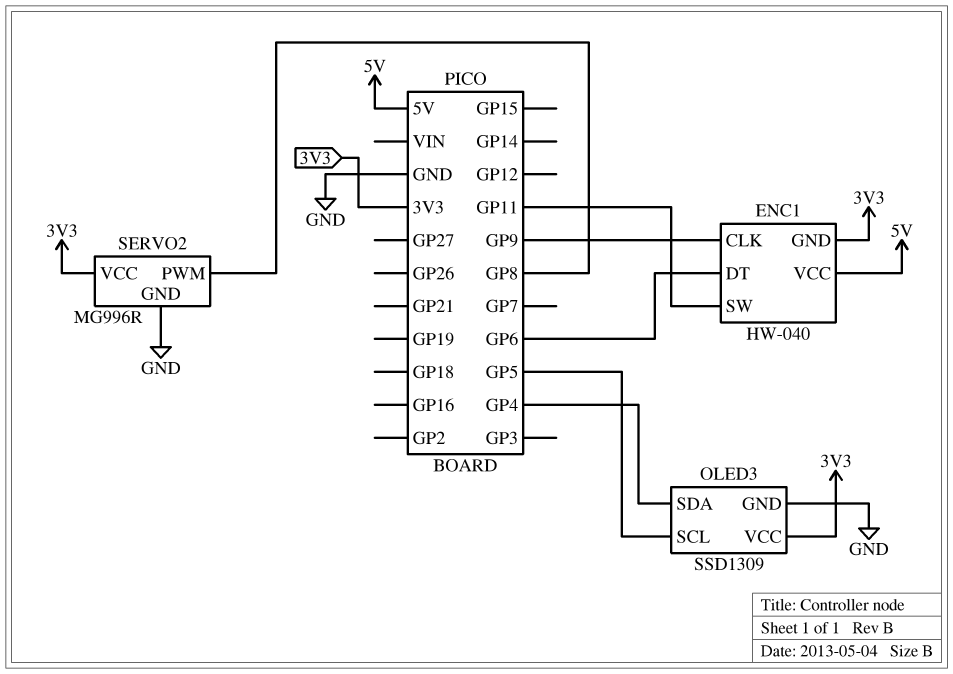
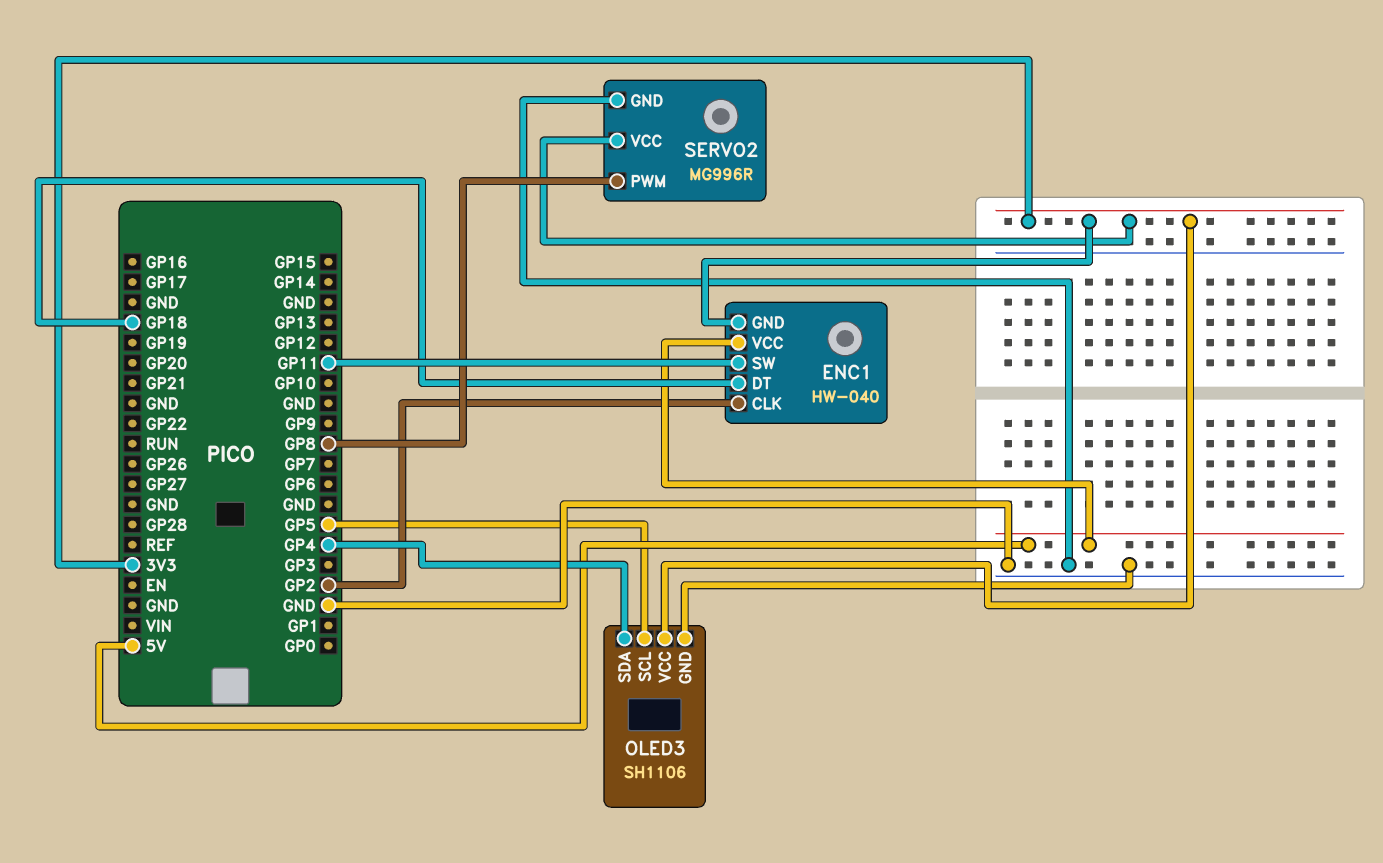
ENC1 pin CLK: GP9 -> GP2
ENC1 pin DT: GP6 -> GP18
OLED3: SSD1309 -> SH1106

